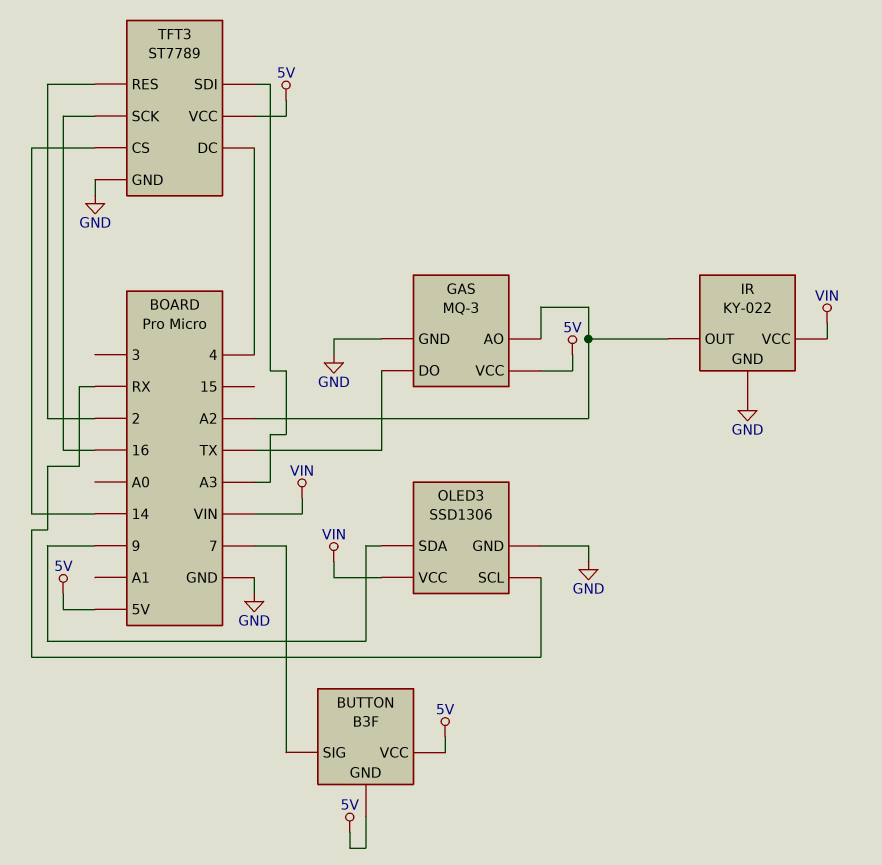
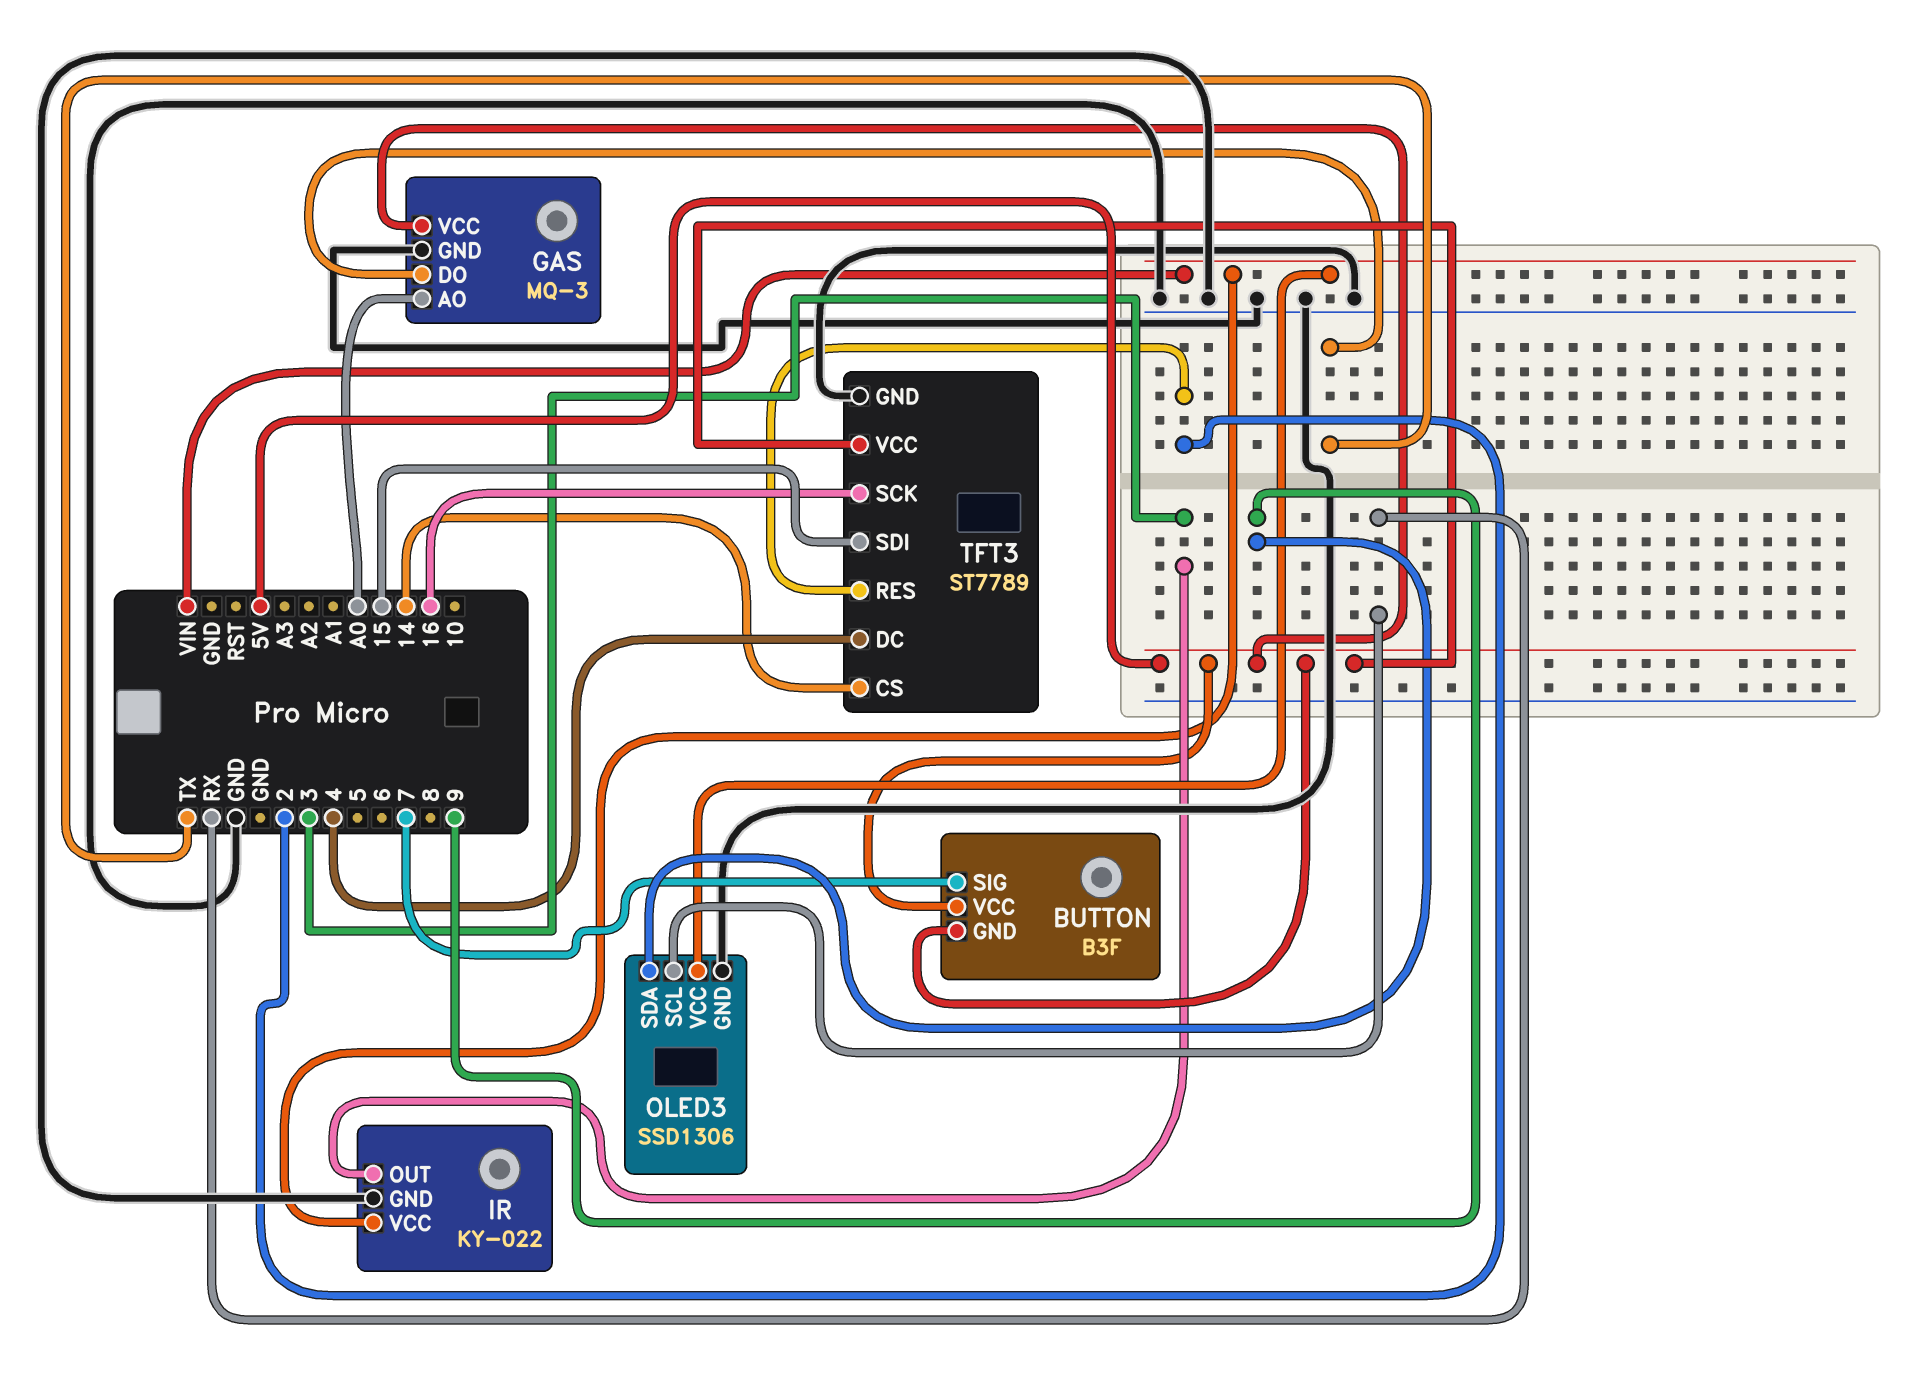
GAS pin AO: A2 -> A0
IR pin OUT: A2 -> 3
TFT3 pin SDI: A3 -> 15

